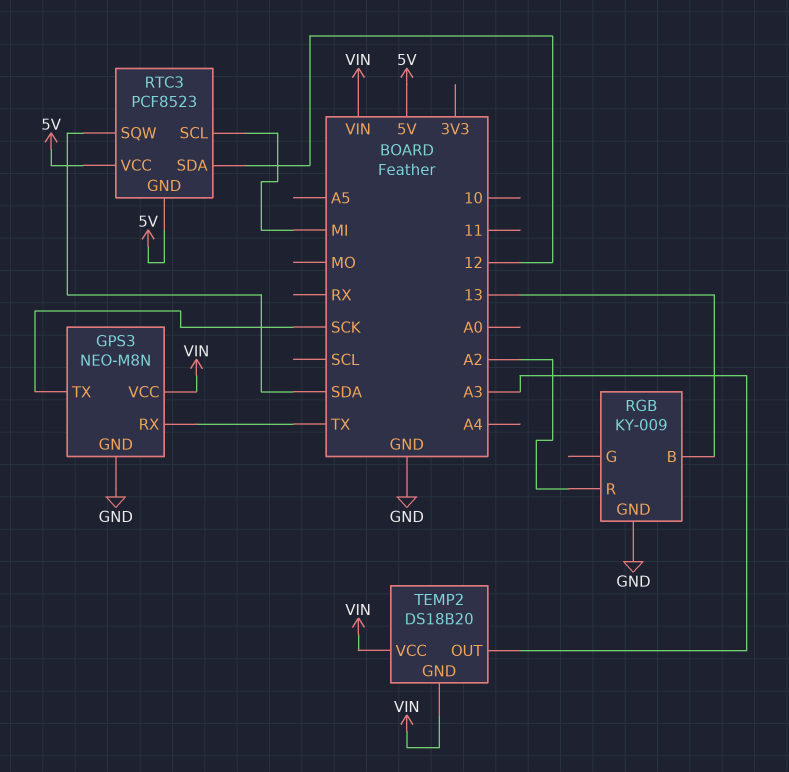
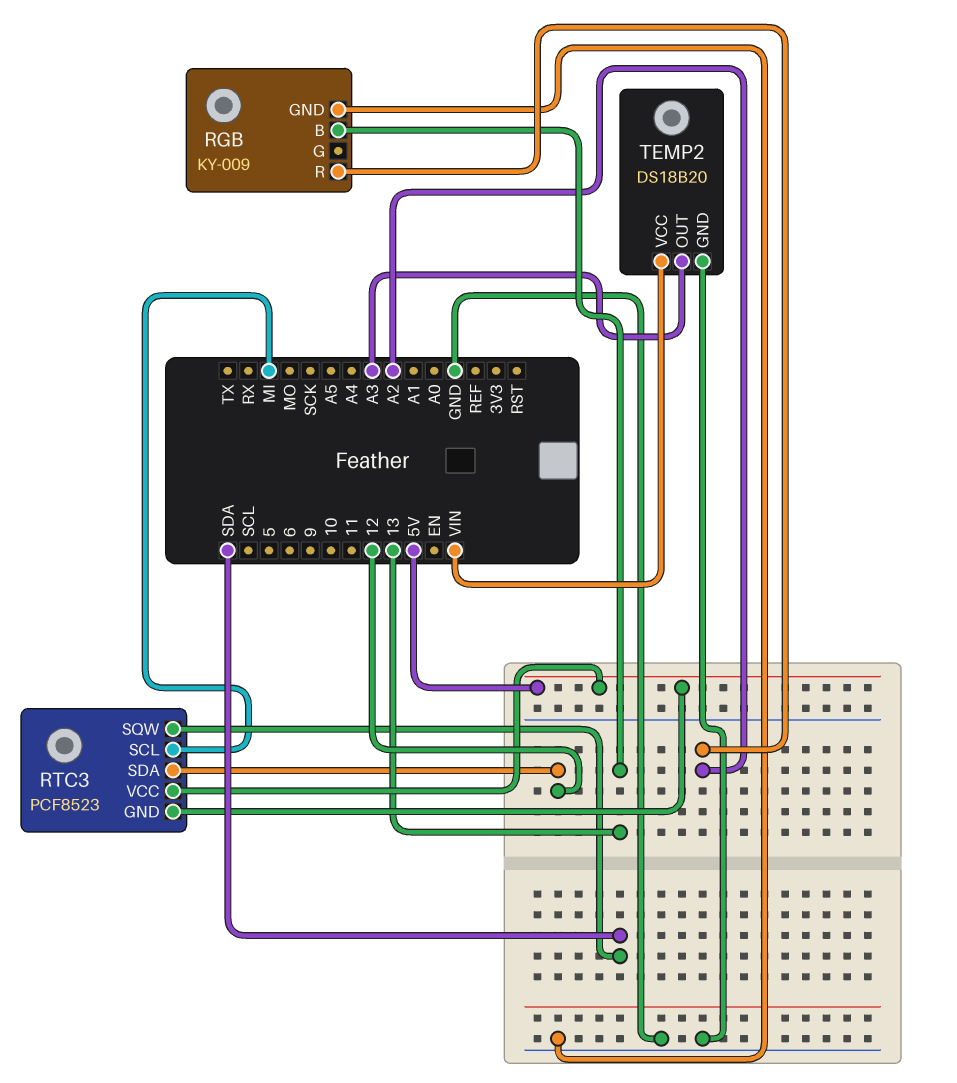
GPS3: NEO-M8N -> none
GPS3 pin GND: GND -> none
GPS3 pin RX: TX -> none
GPS3 pin TX: SCK -> none
GPS3 pin VCC: VIN -> none
TEMP2 pin GND: VIN -> GND

